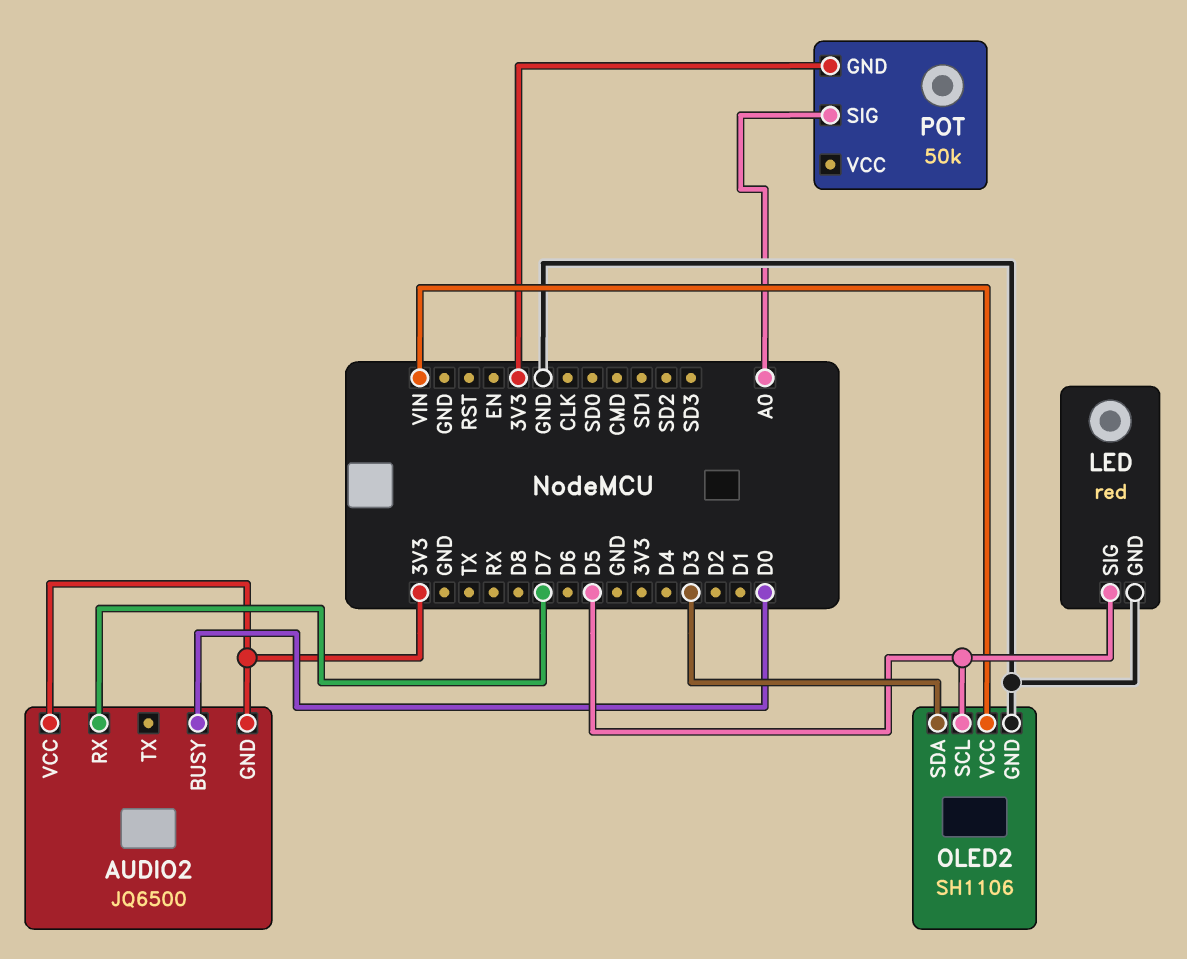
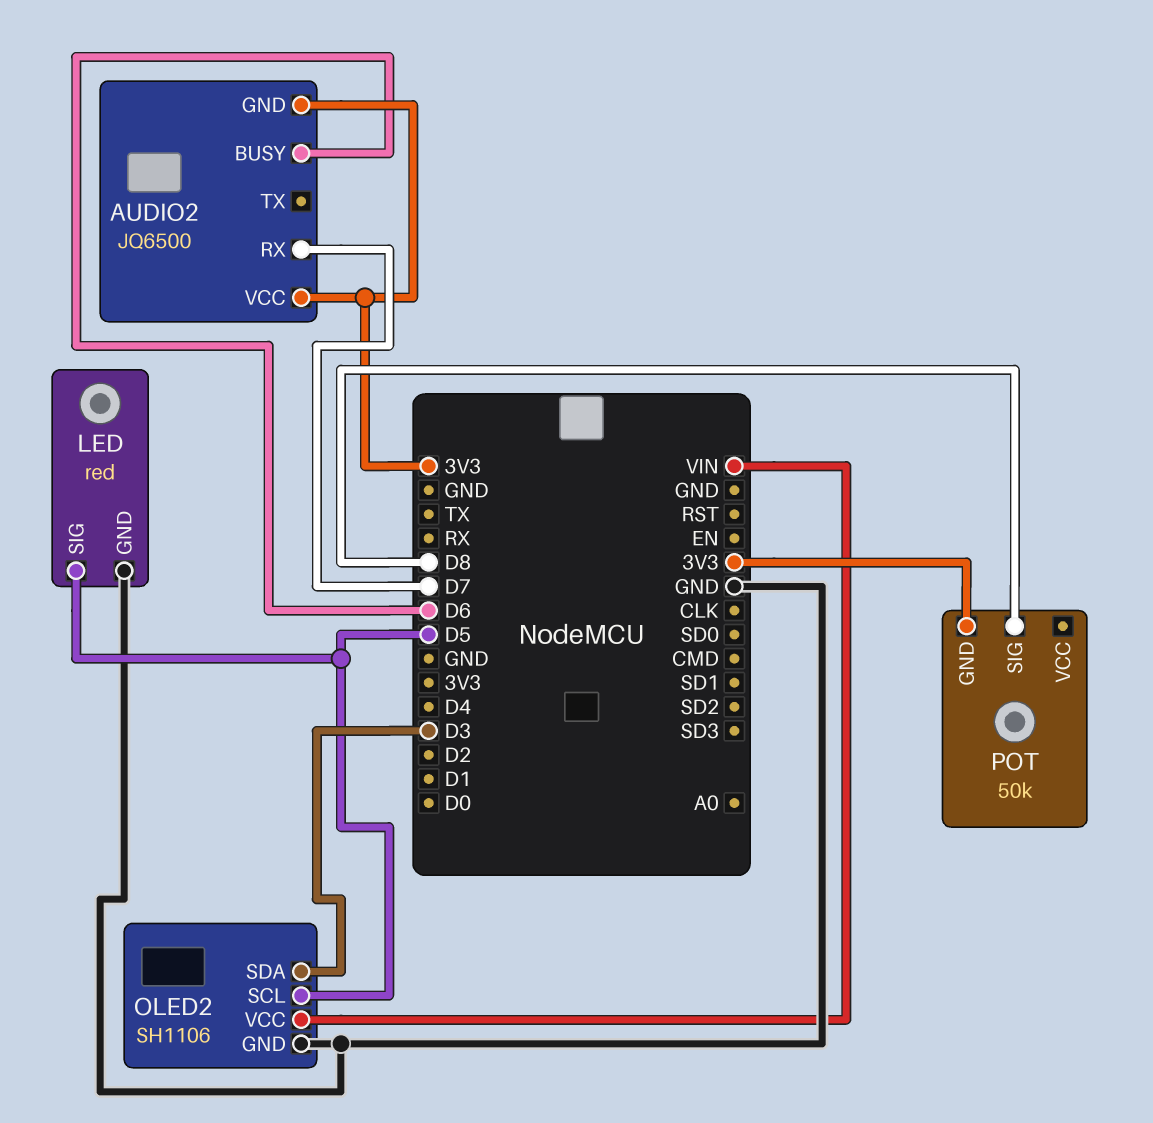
AUDIO2 pin BUSY: D0 -> D6
POT pin SIG: A0 -> D8

